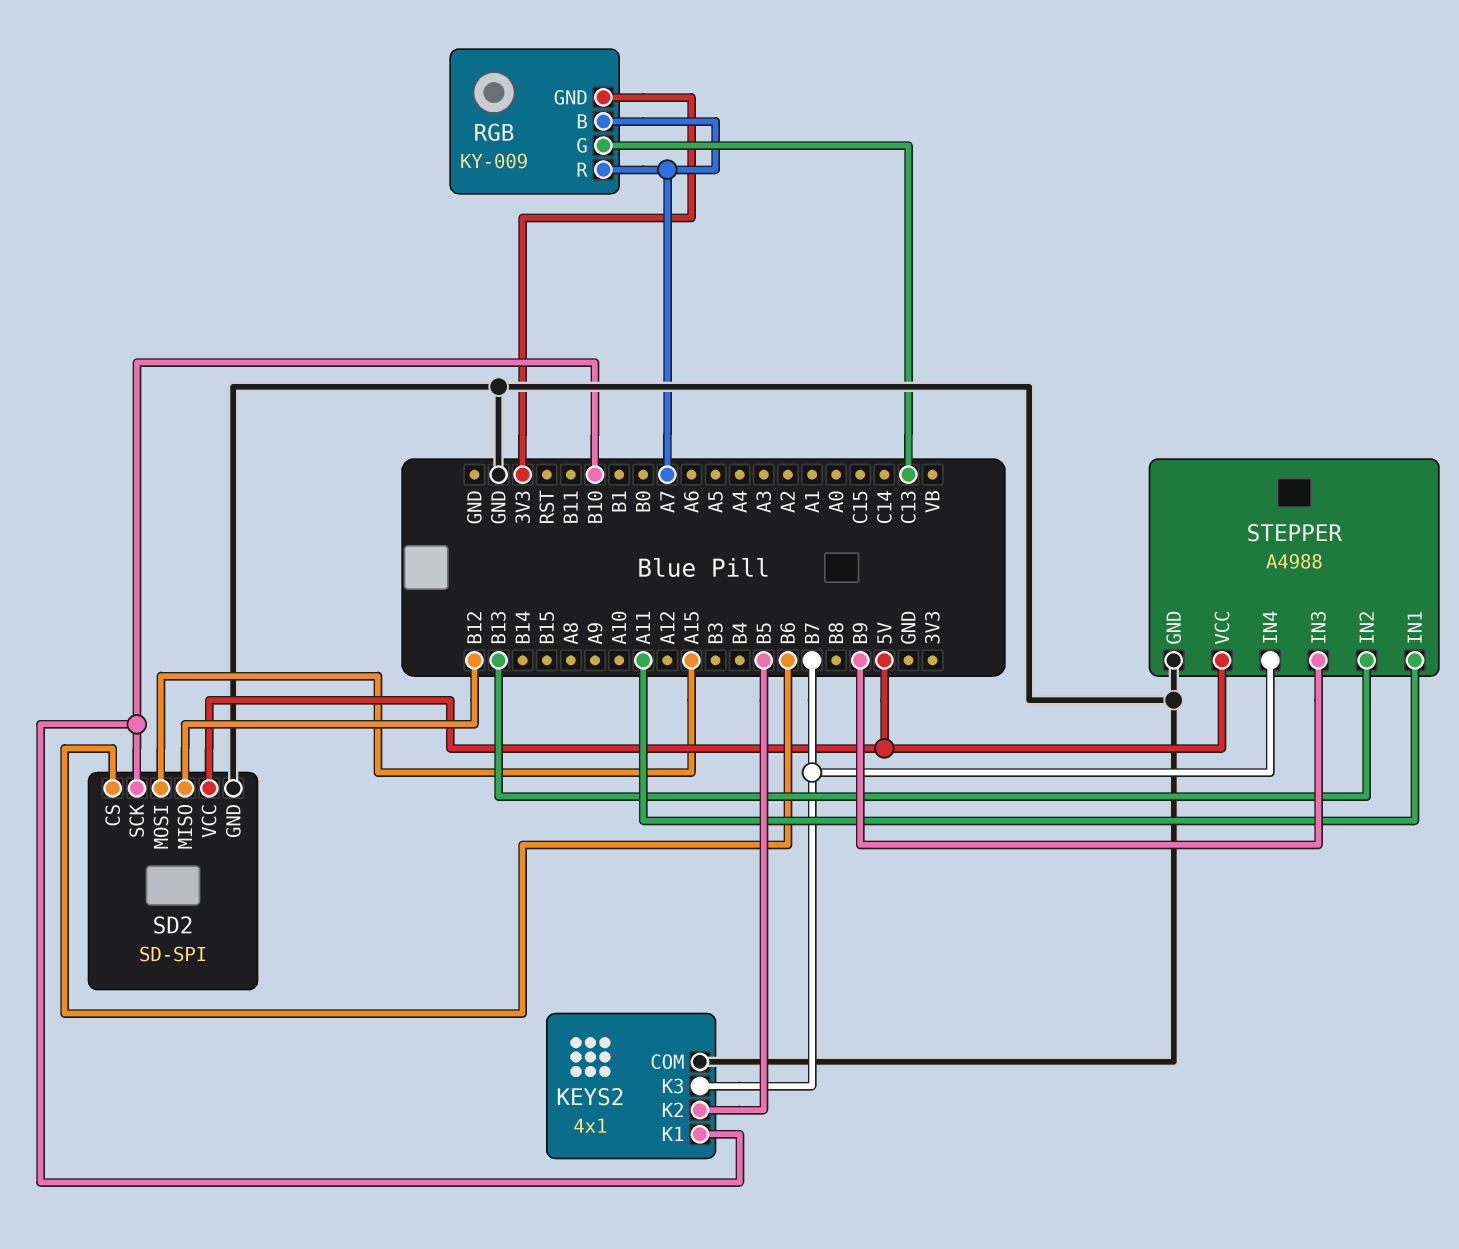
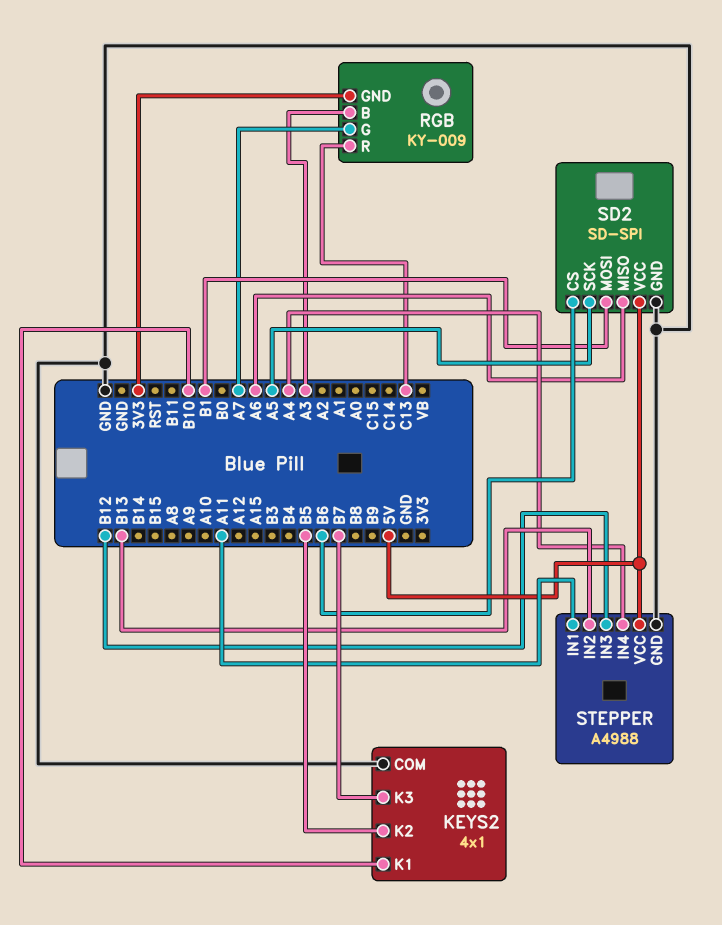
RGB pin B: A7 -> A3
RGB pin G: C13 -> A7
RGB pin R: A7 -> C13
SD2 pin MISO: B12 -> A6
SD2 pin MOSI: A15 -> B1
SD2 pin SCK: B10 -> A5
STEPPER pin IN3: B9 -> B12
STEPPER pin IN4: B7 -> A4

